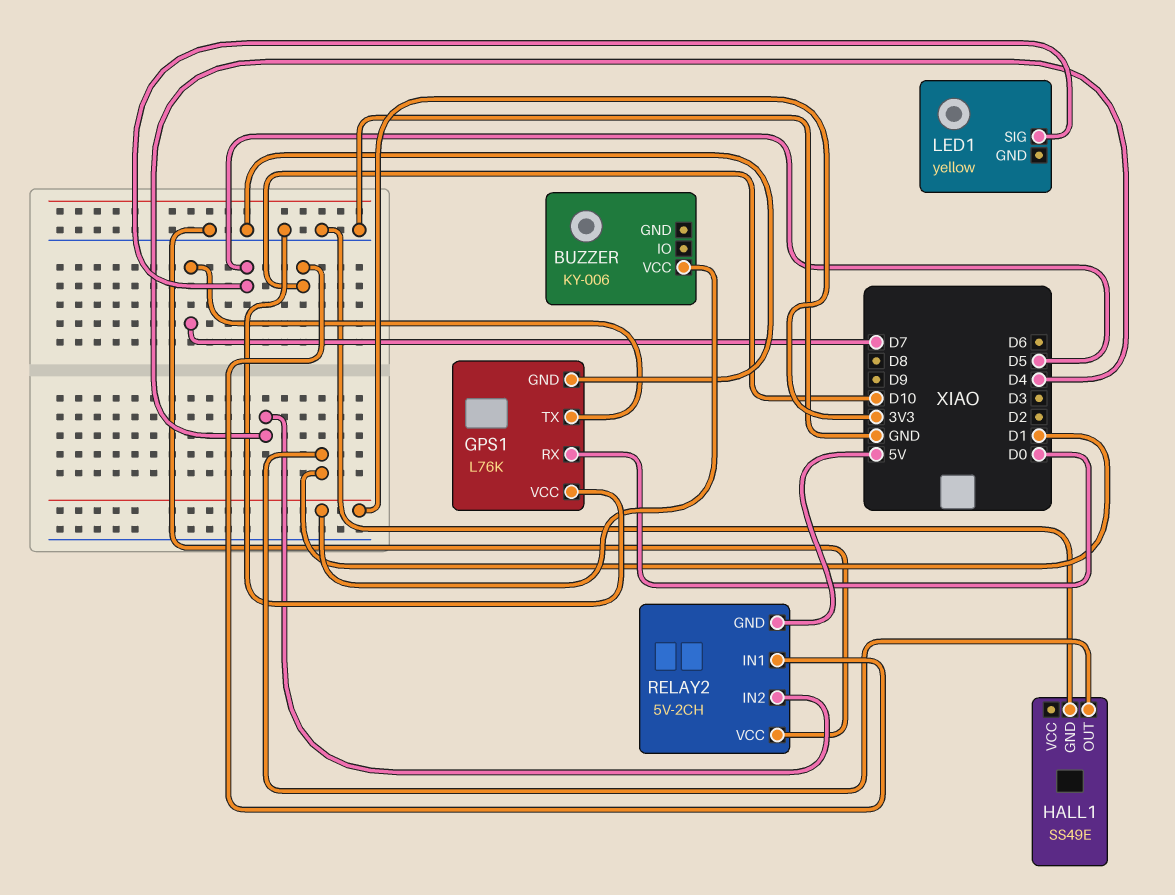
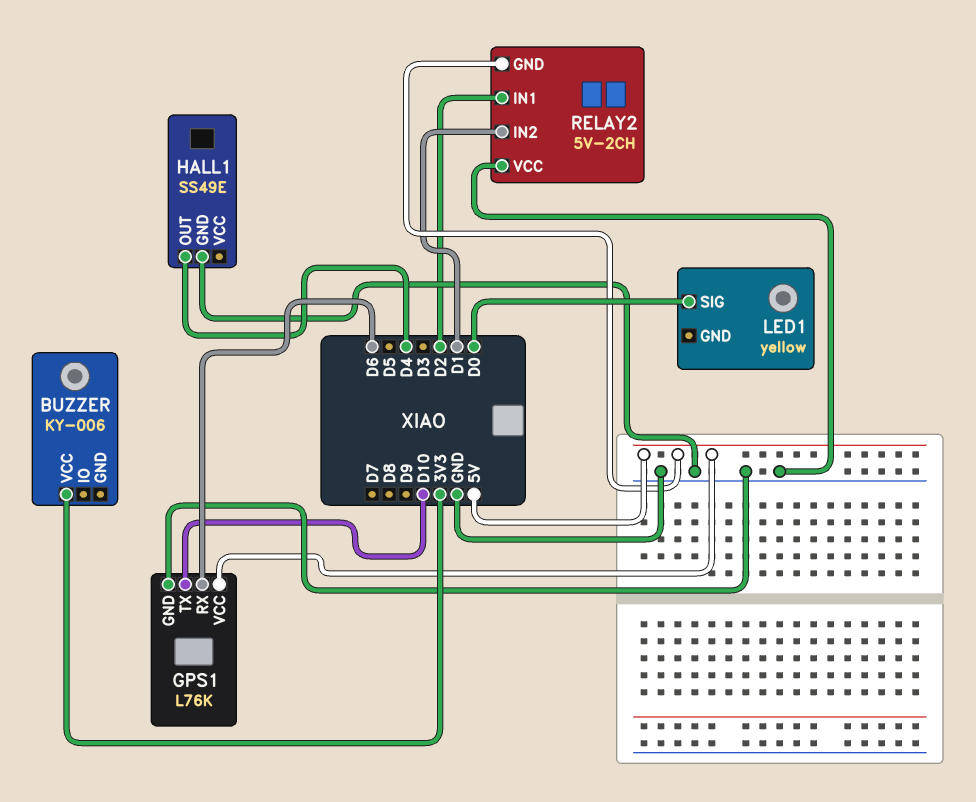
GPS1 pin RX: D0 -> D6
GPS1 pin TX: D7 -> D10
GPS1 pin VCC: GND -> 5V
HALL1 pin OUT: D1 -> D4
LED1 pin SIG: D5 -> D0
RELAY2 pin IN1: D10 -> D2
RELAY2 pin IN2: D4 -> D1

